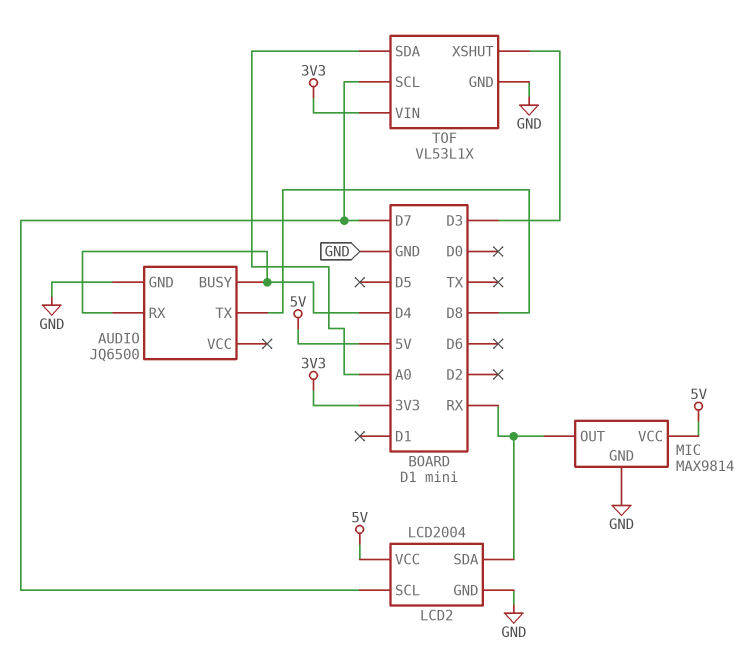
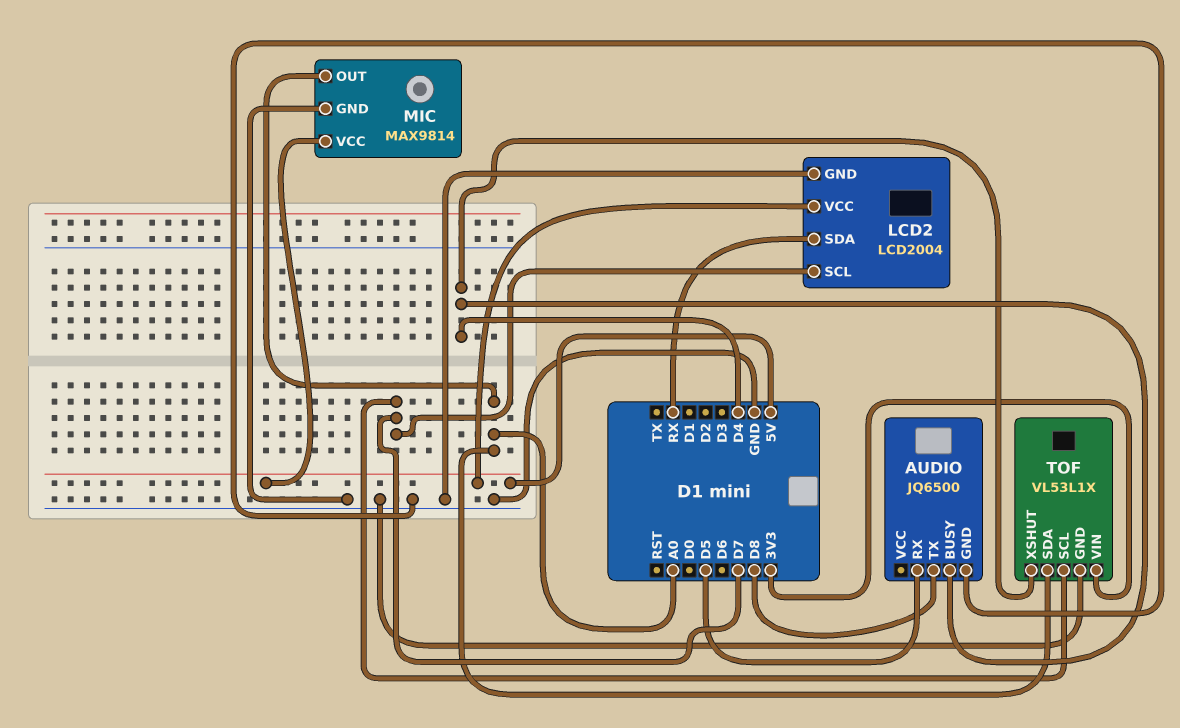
AUDIO pin RX: D4 -> D5
MIC pin OUT: RX -> A0
TOF pin XSHUT: D3 -> D4

